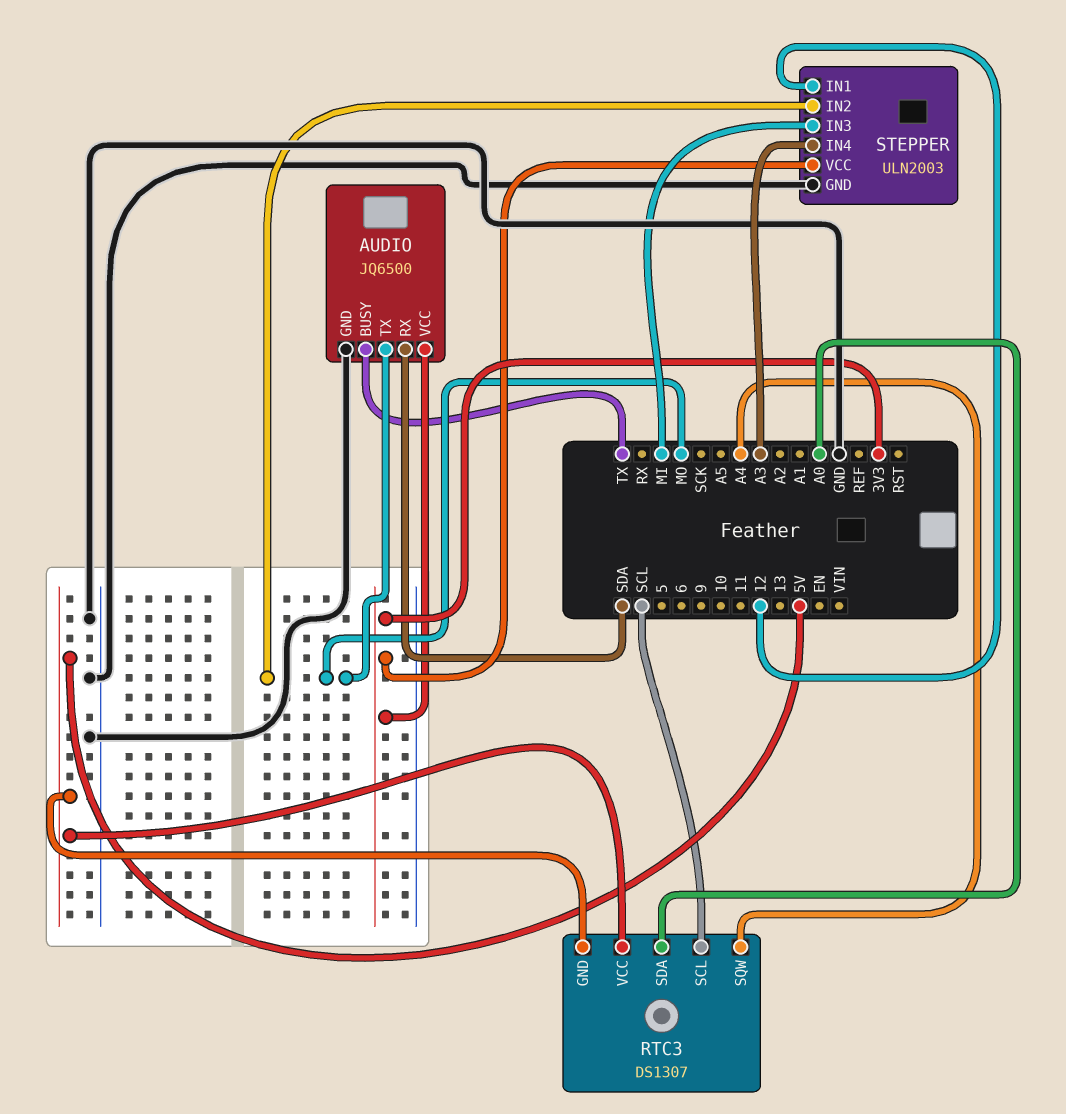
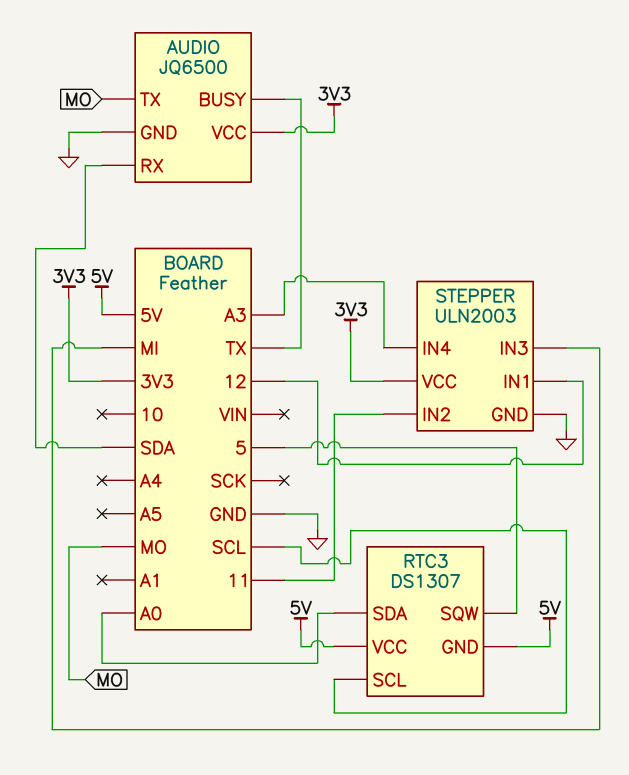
RTC3 pin SQW: A4 -> 5
STEPPER pin IN2: MO -> 11

